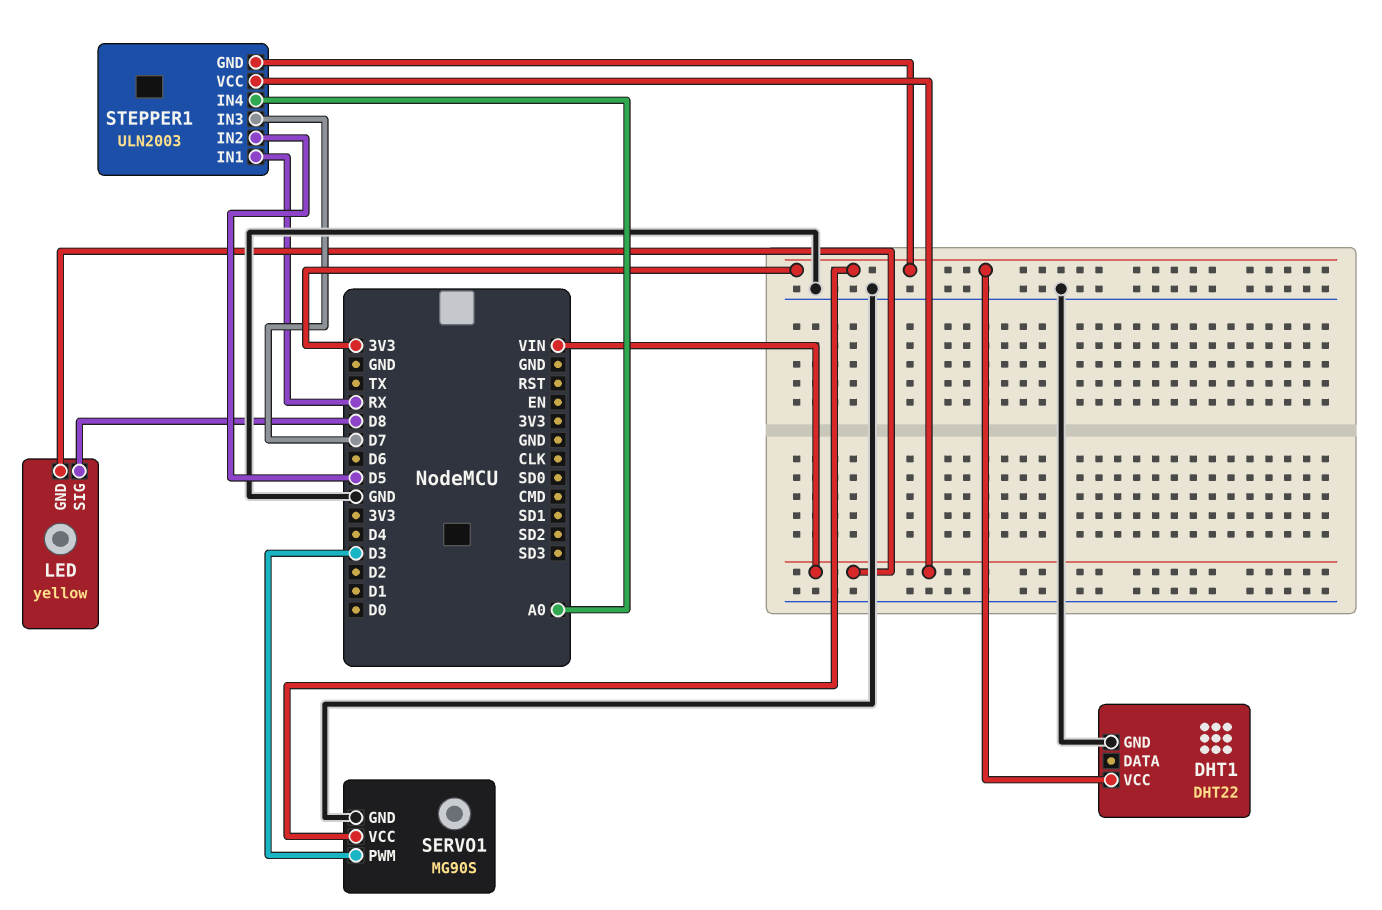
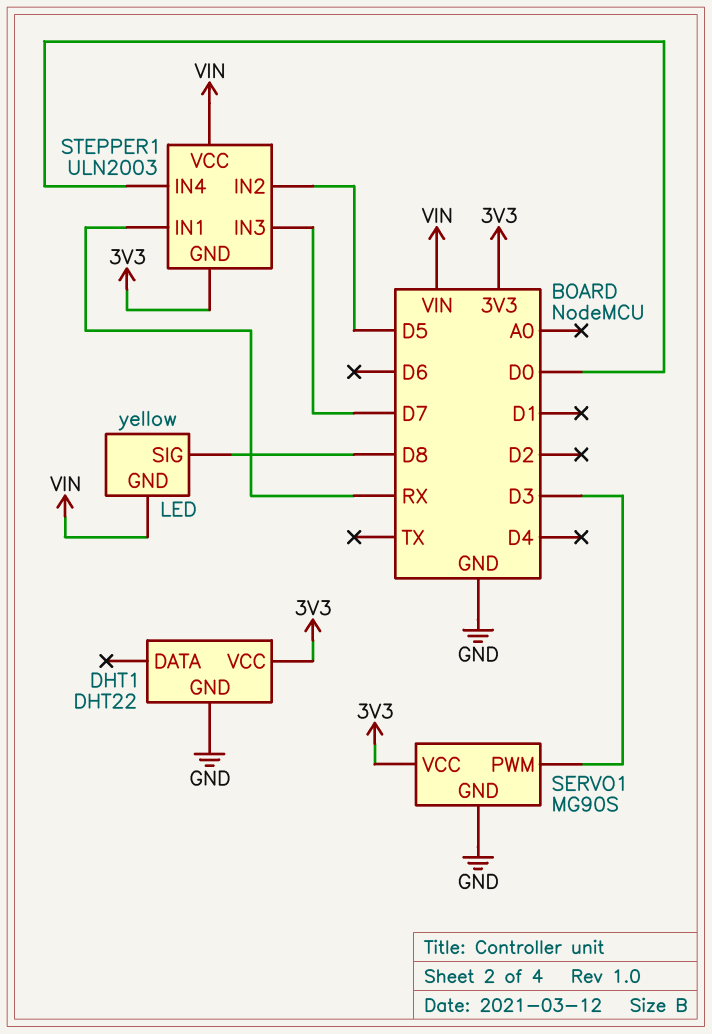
STEPPER1 pin IN4: A0 -> D0

